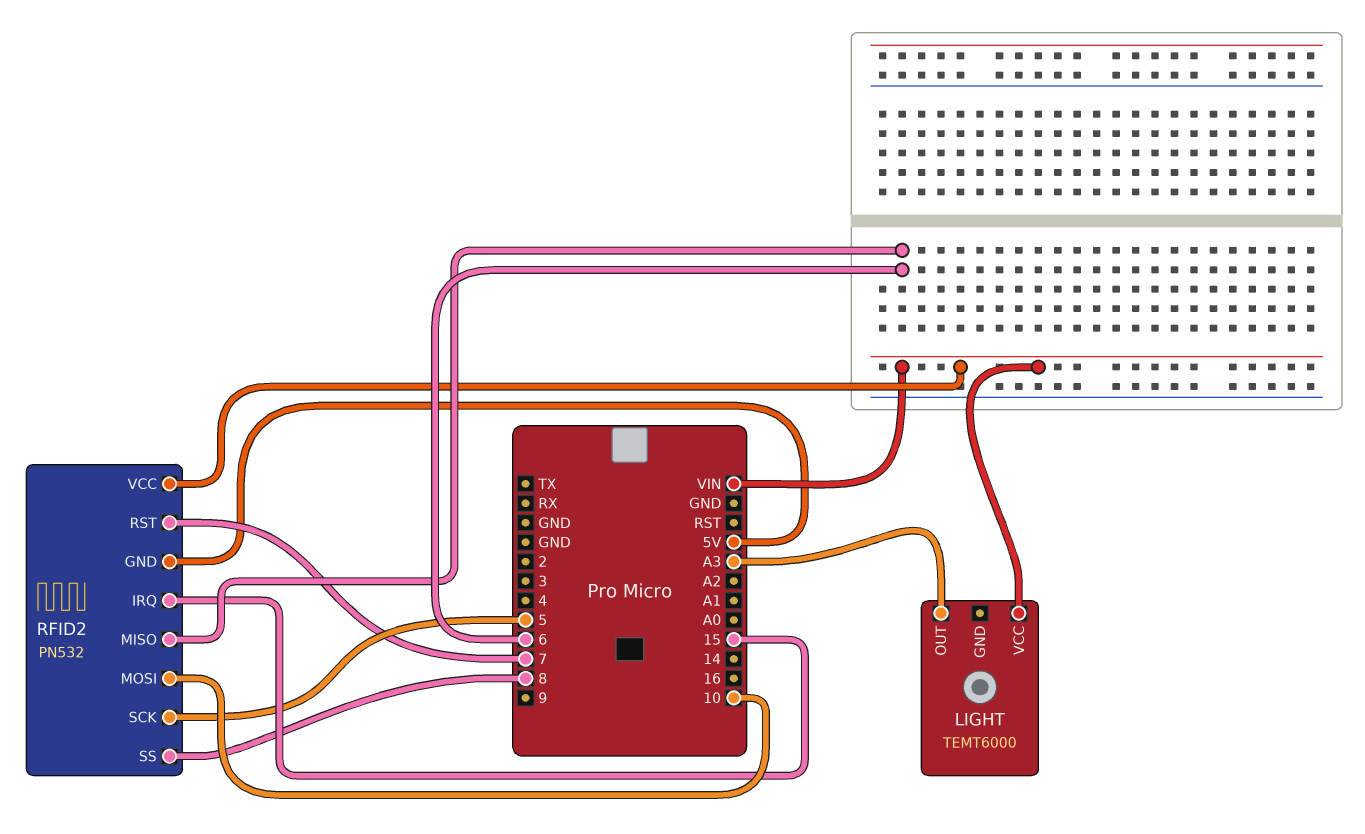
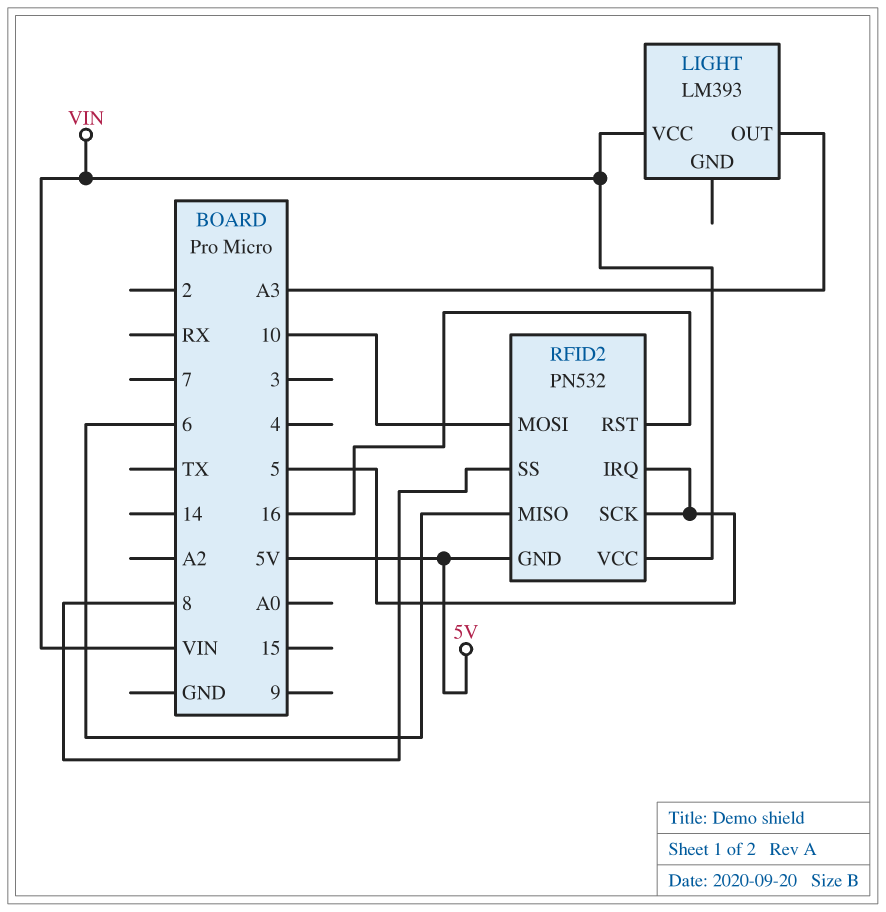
LIGHT: TEMT6000 -> LM393
RFID2 pin IRQ: 15 -> 5
RFID2 pin RST: 7 -> 16

